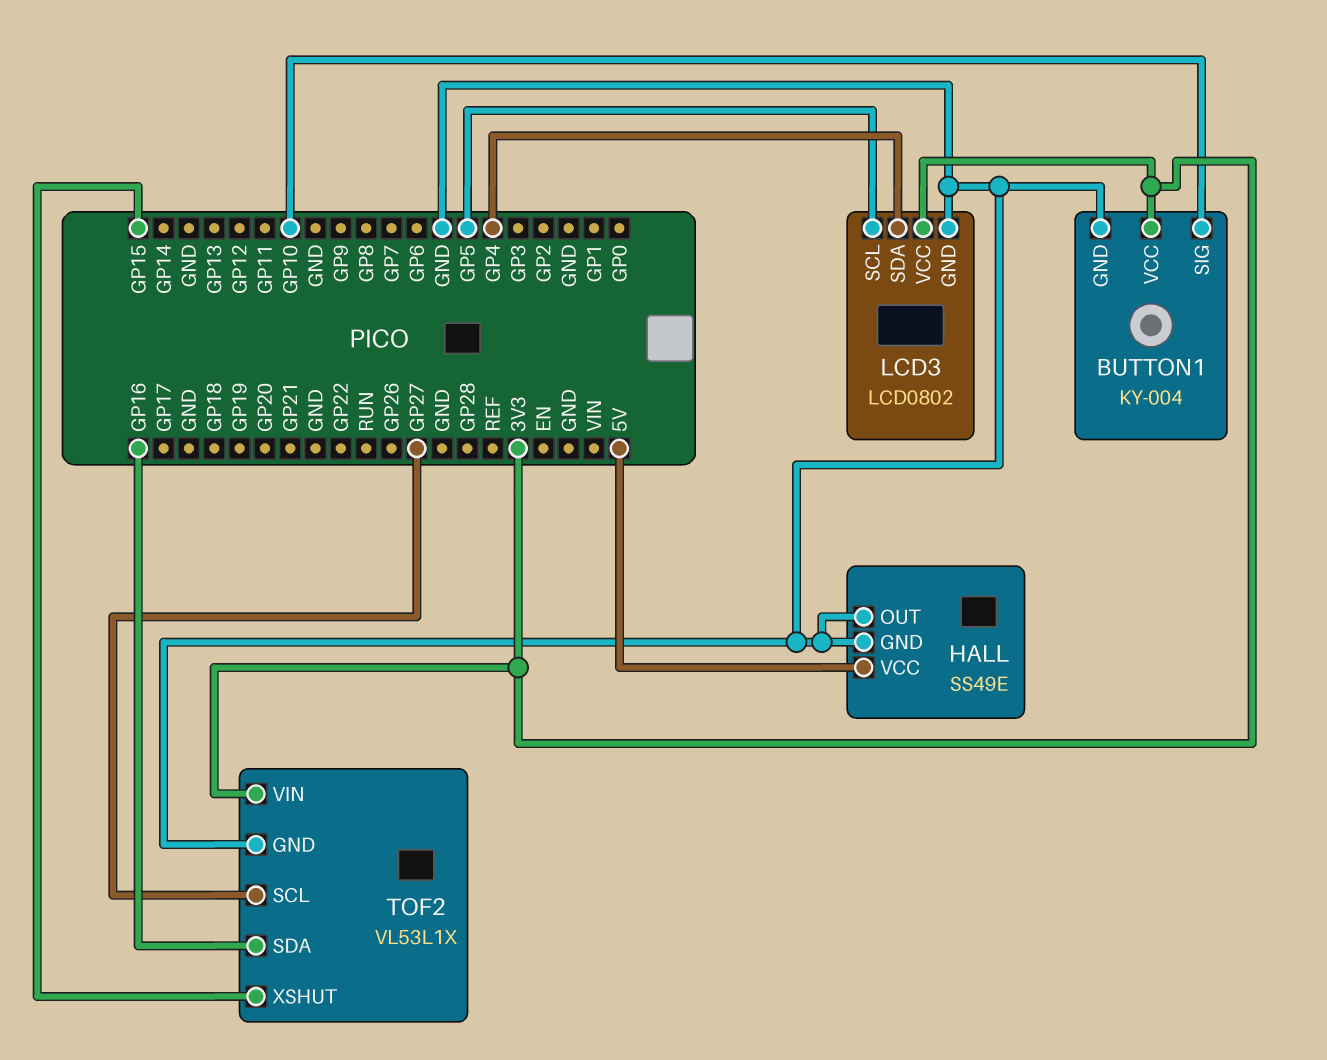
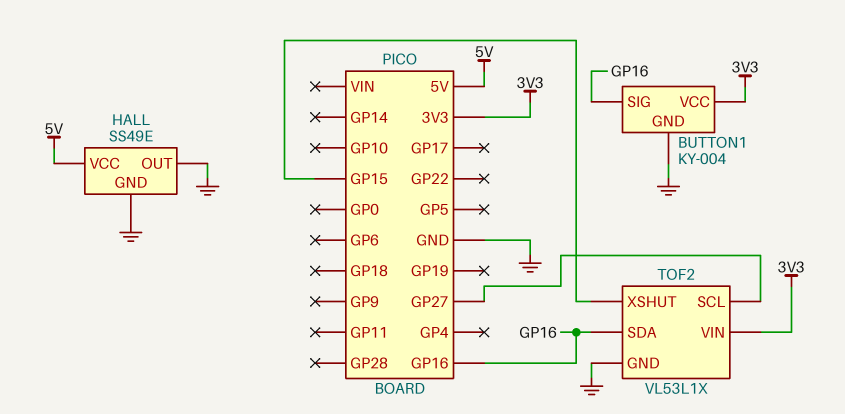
BUTTON1 pin SIG: GP10 -> GP16
LCD3: LCD0802 -> none
LCD3 pin GND: GND -> none
LCD3 pin SCL: GP5 -> none
LCD3 pin SDA: GP4 -> none
LCD3 pin VCC: 3V3 -> none

